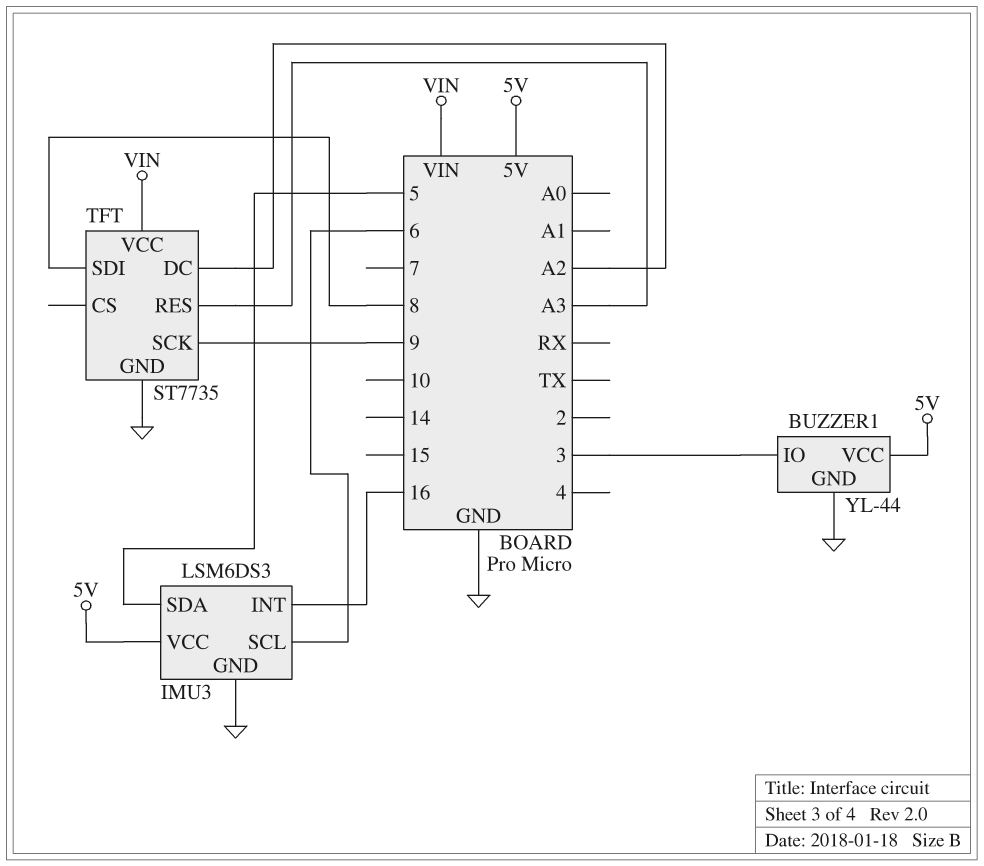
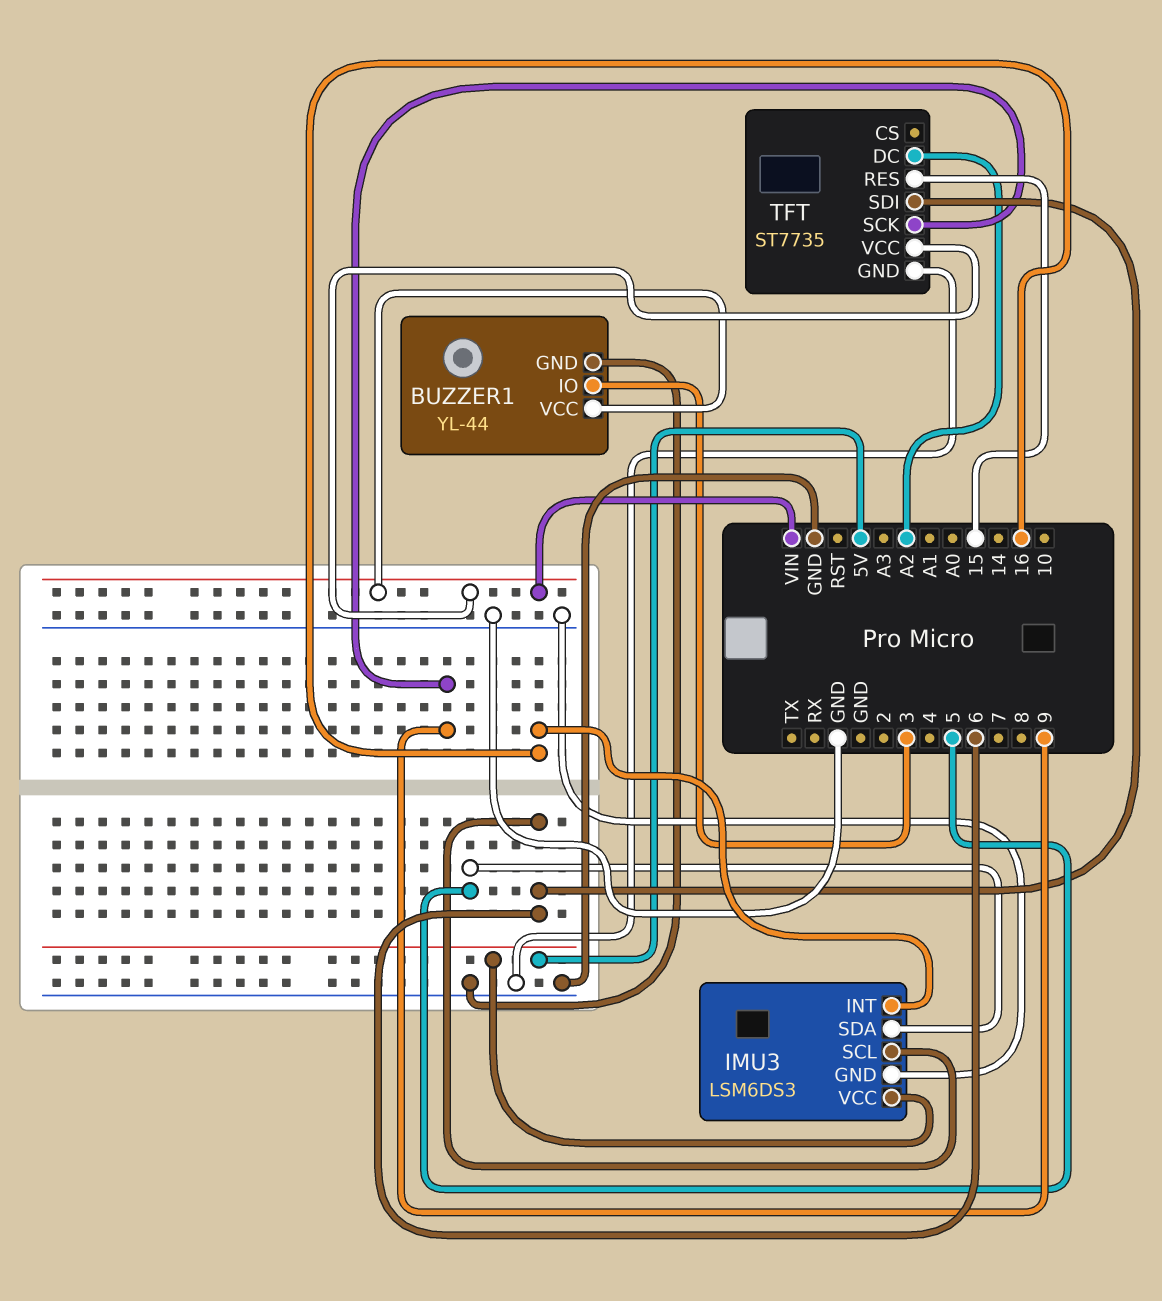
BUZZER1 pin VCC: 5V -> VIN
TFT pin RES: A3 -> 15
TFT pin SDI: 8 -> 6

